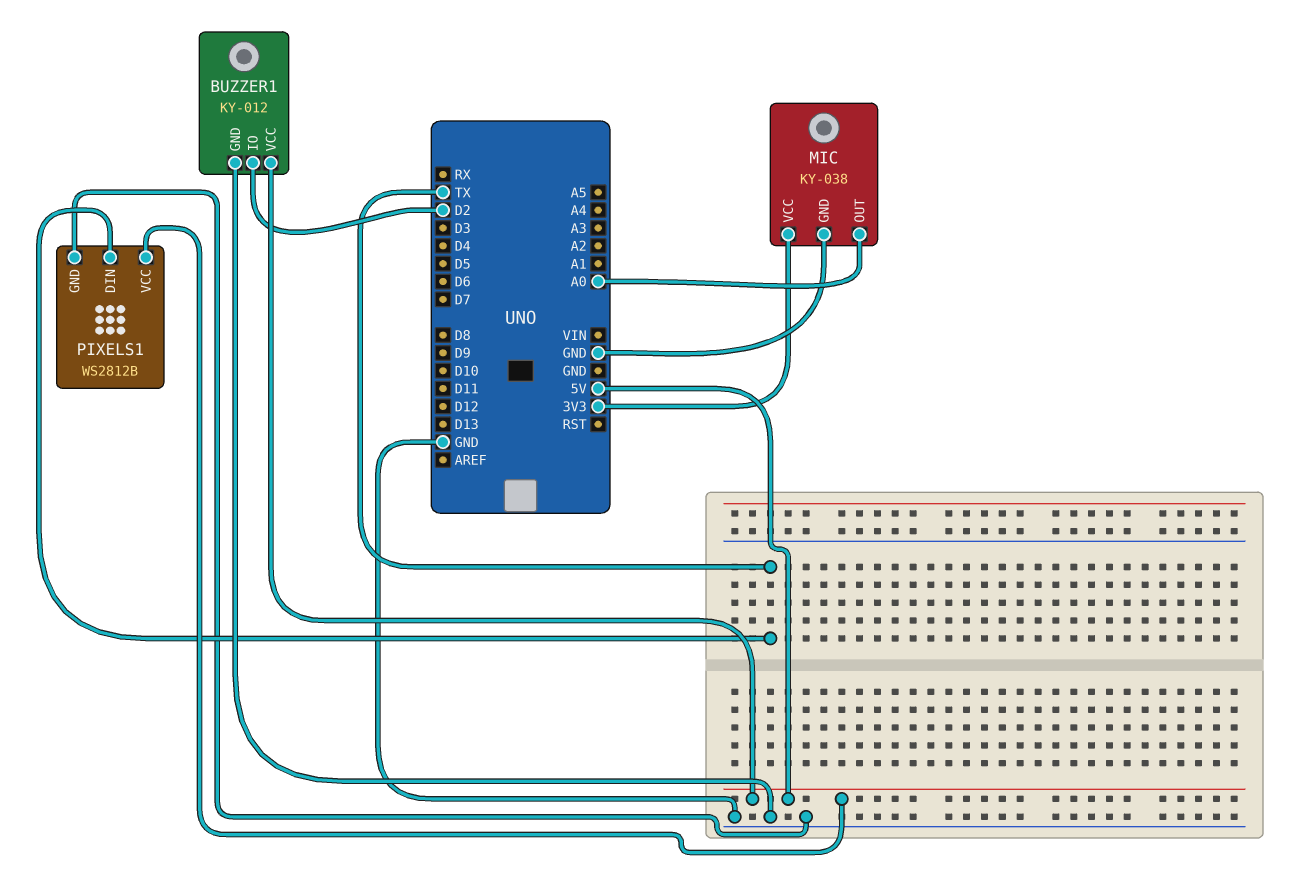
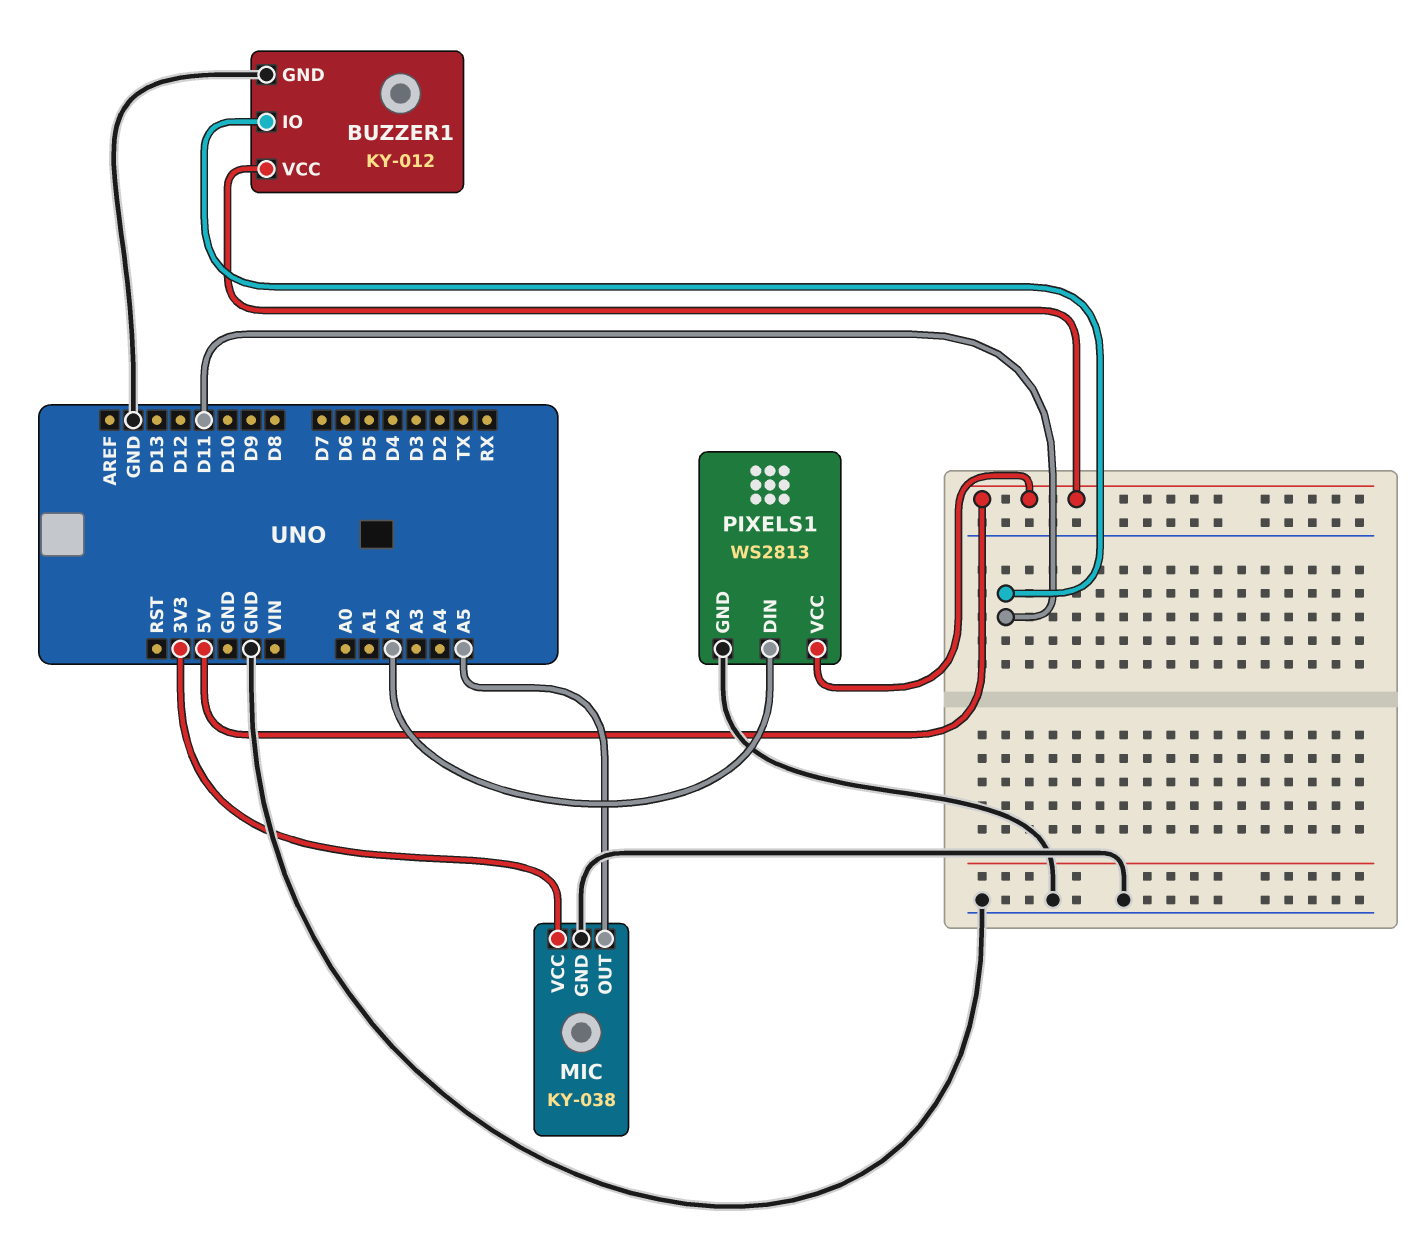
BUZZER1 pin IO: D2 -> D11
MIC pin OUT: A0 -> A5
PIXELS1: WS2812B -> WS2813
PIXELS1 pin DIN: TX -> A2

